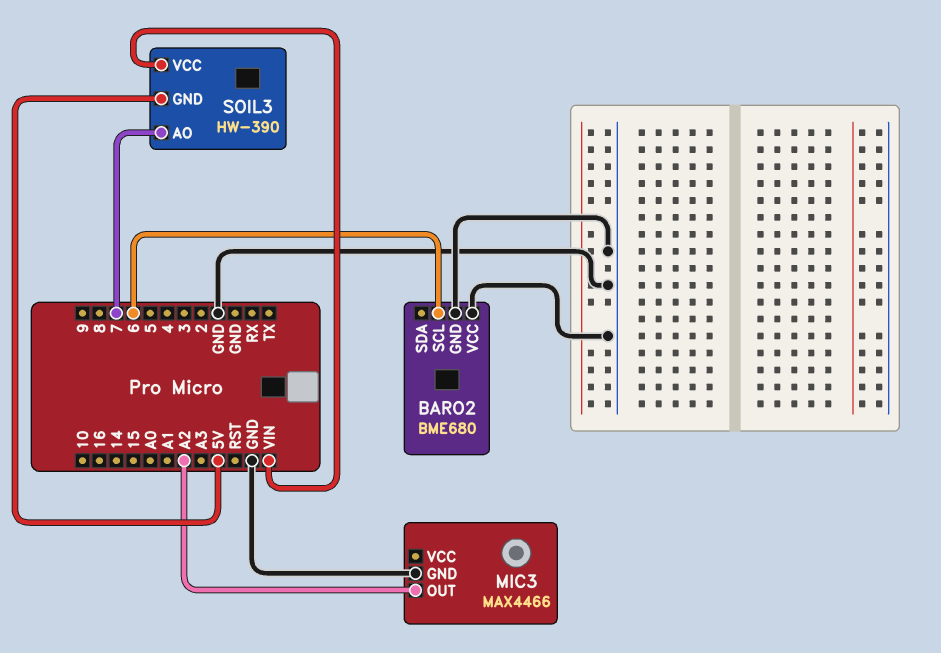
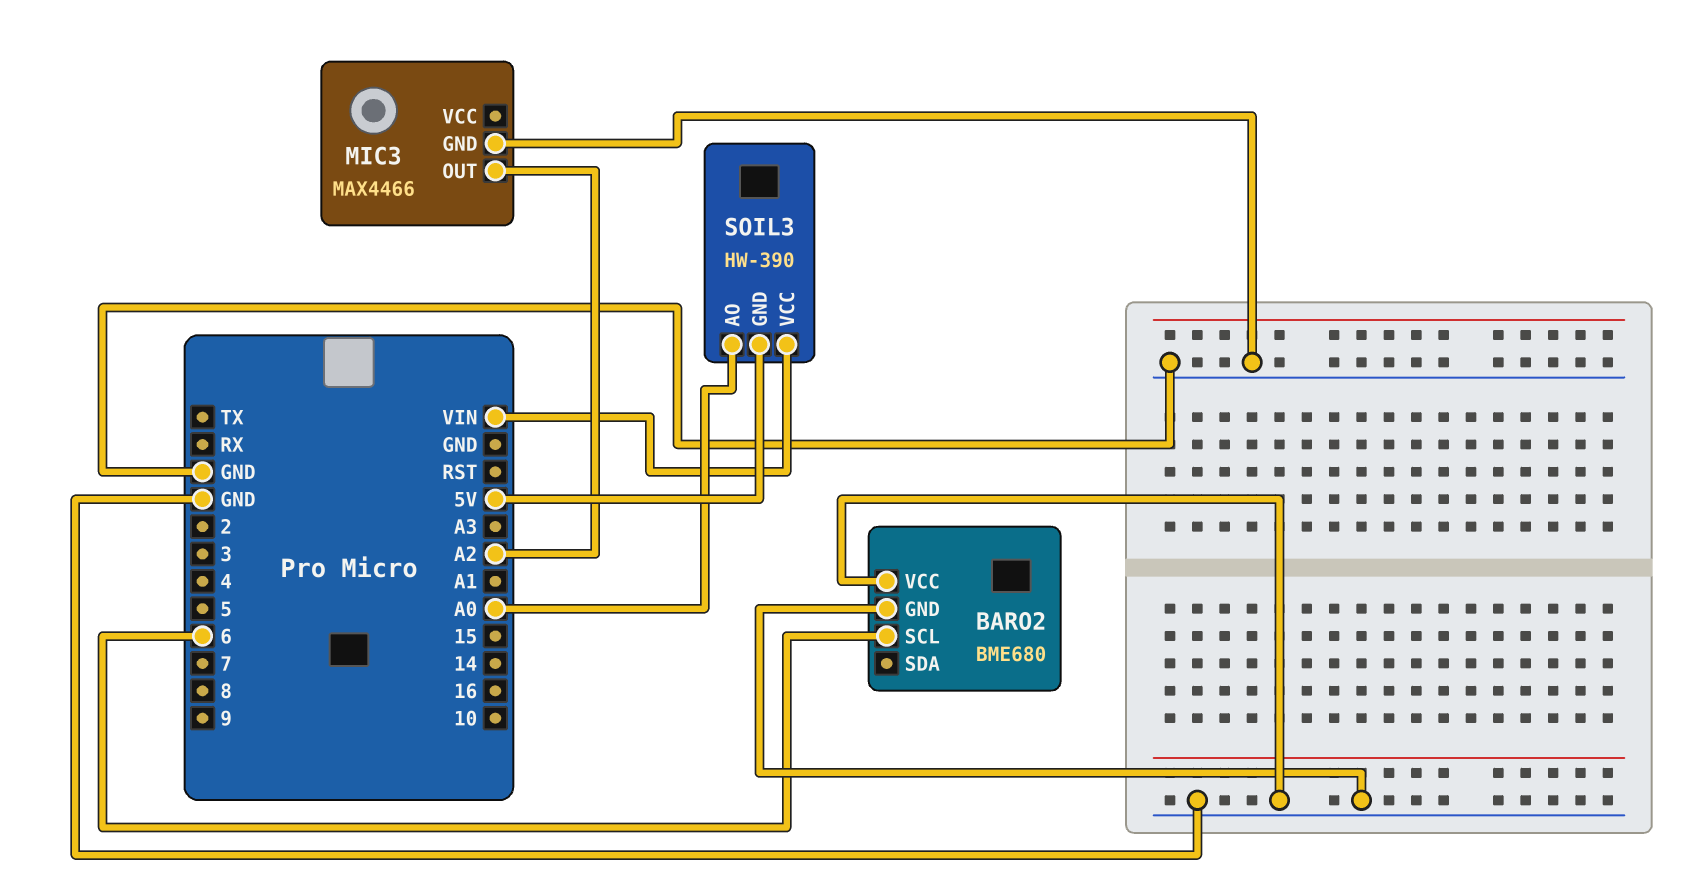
SOIL3 pin AO: 7 -> A0

